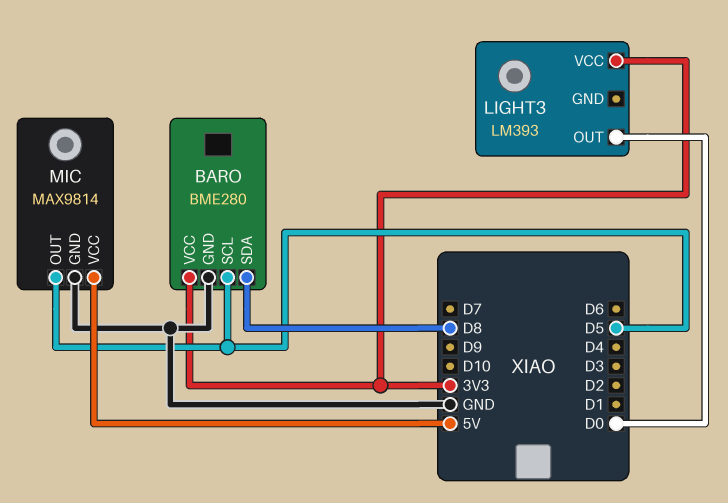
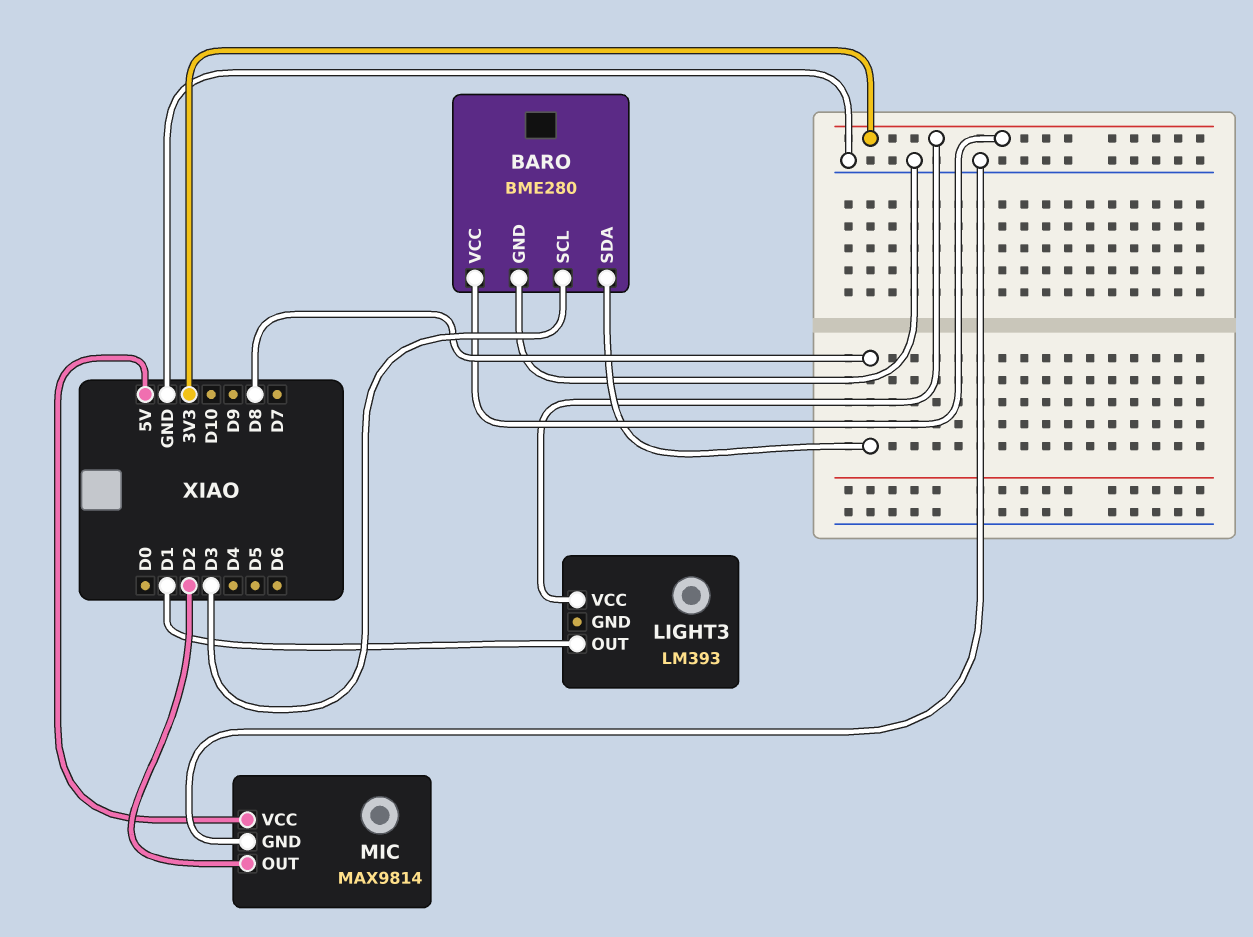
BARO pin SCL: D5 -> D3
LIGHT3 pin OUT: D0 -> D1
MIC pin OUT: D5 -> D2

